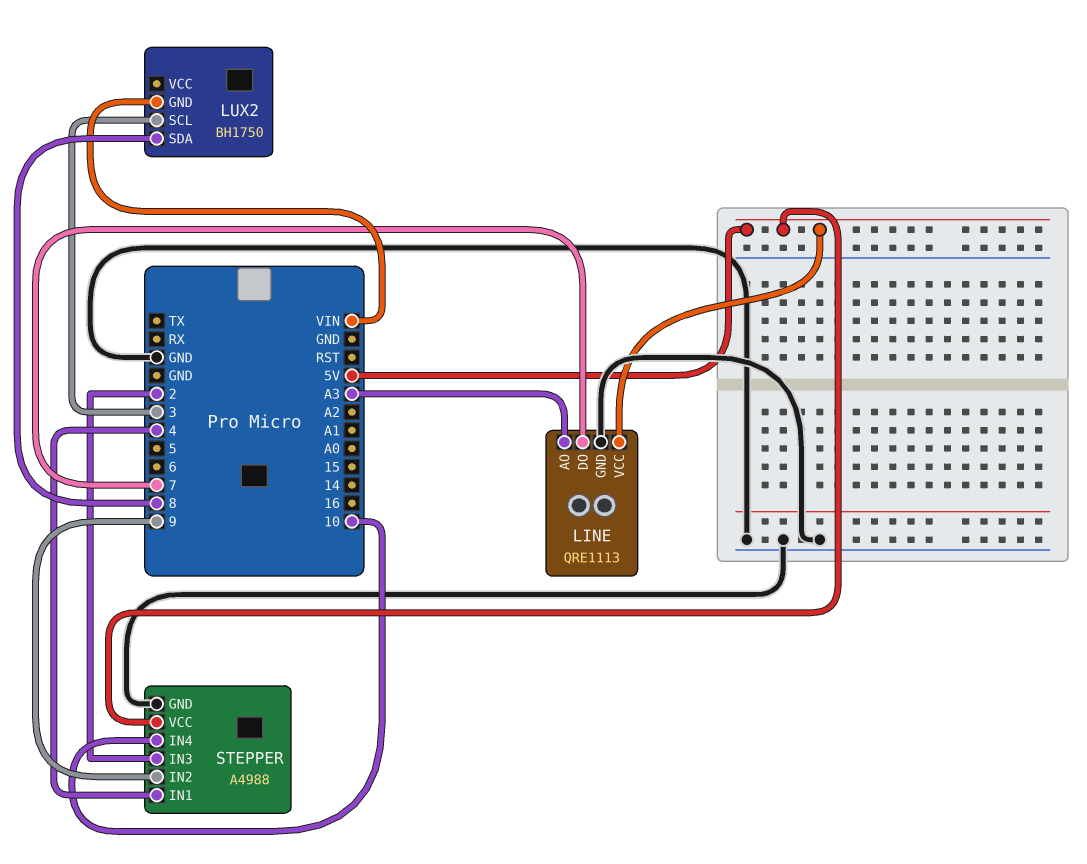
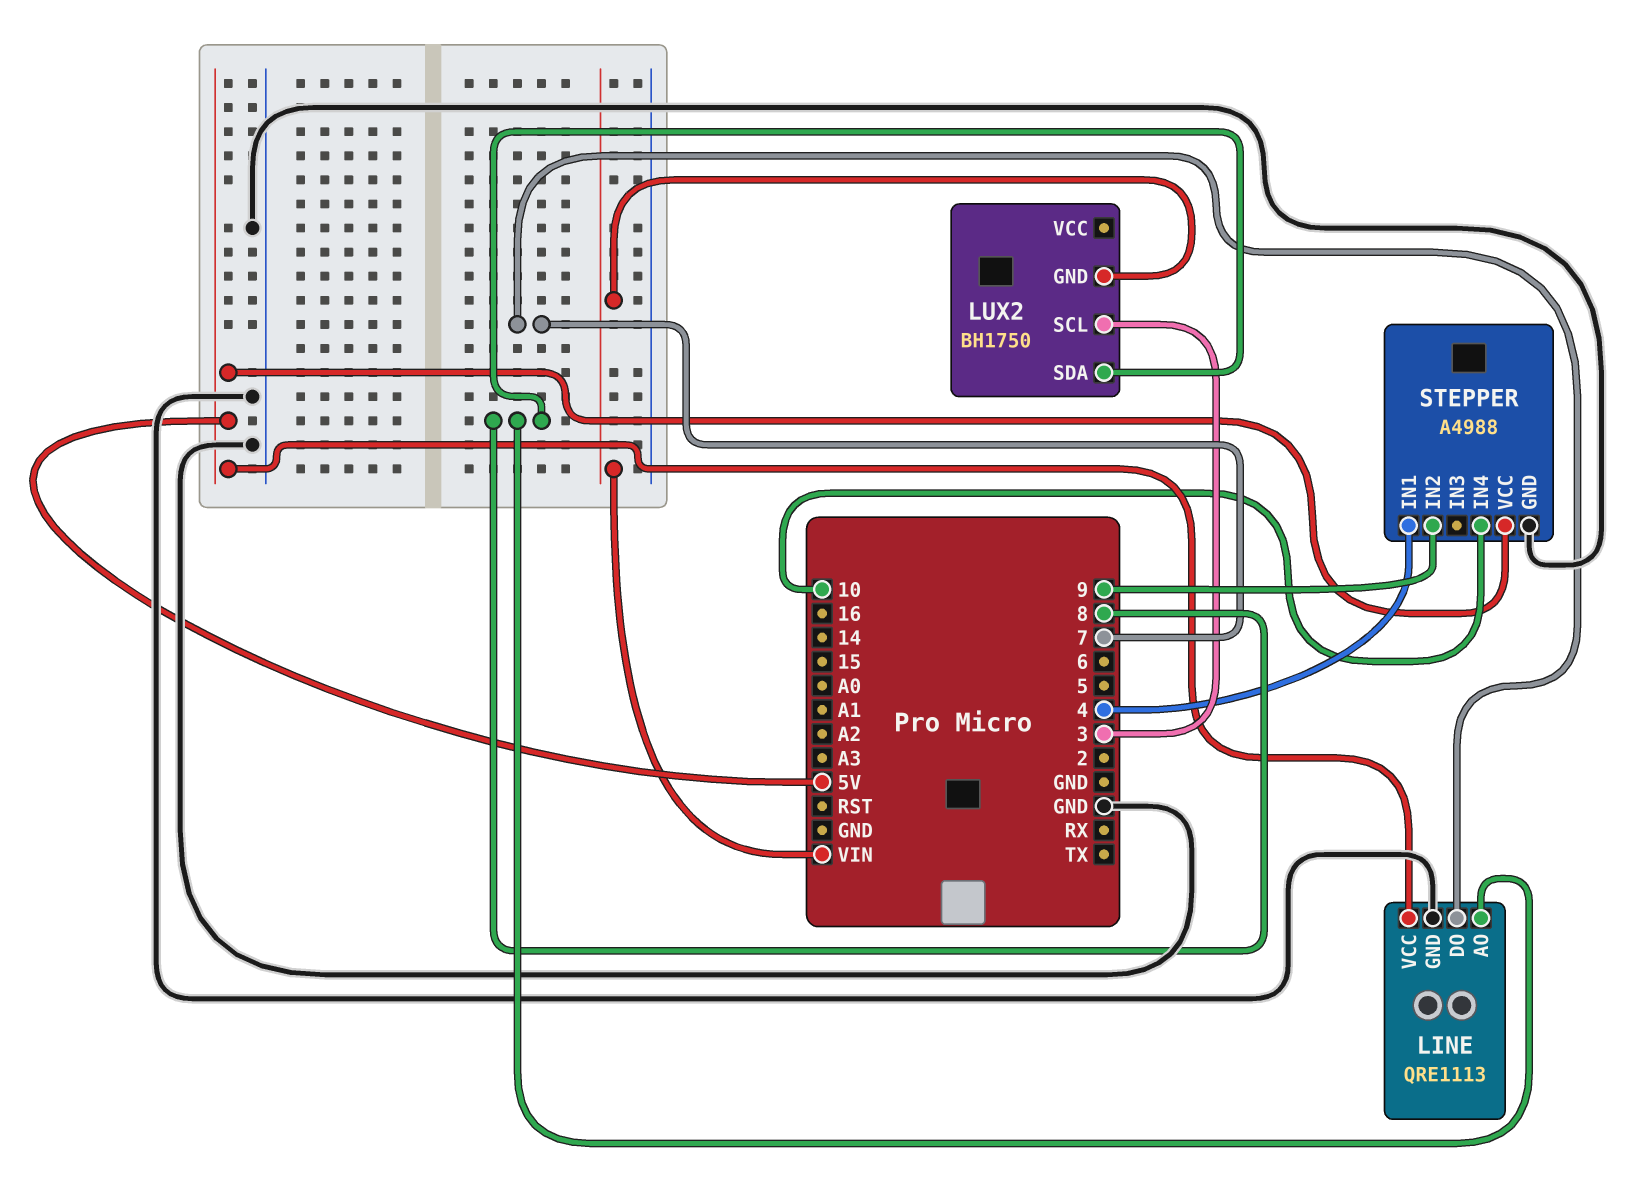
LINE pin AO: A3 -> 8
STEPPER pin IN3: 2 -> none

